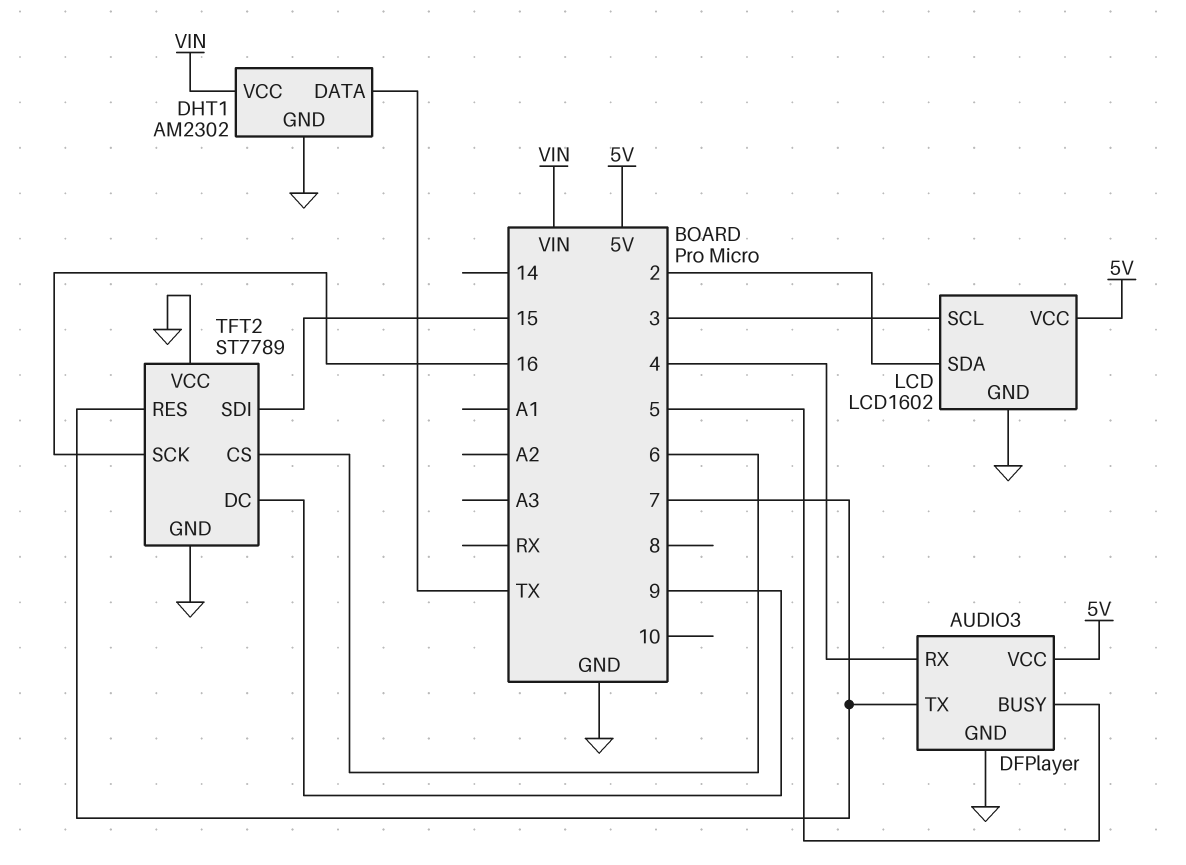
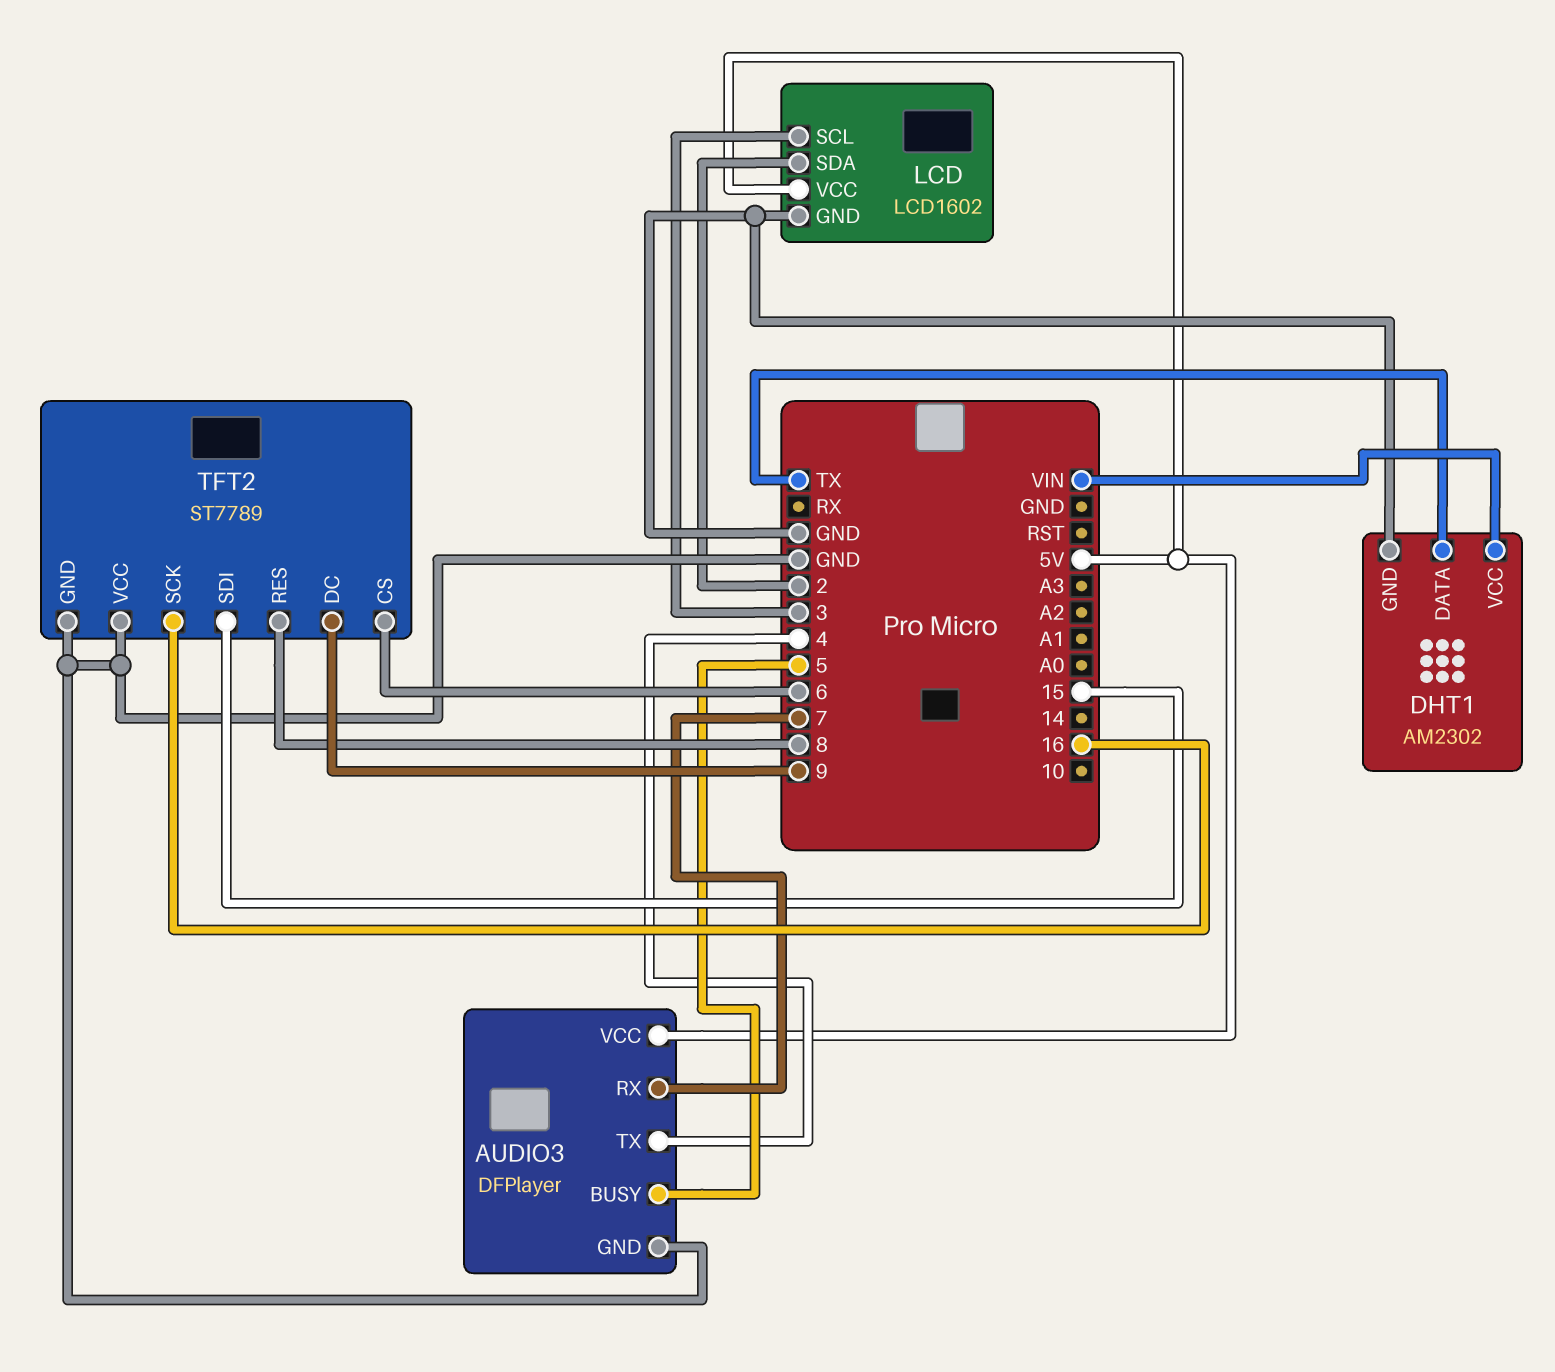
AUDIO3 pin RX: 4 -> 7
AUDIO3 pin TX: 7 -> 4
TFT2 pin RES: 7 -> 8

